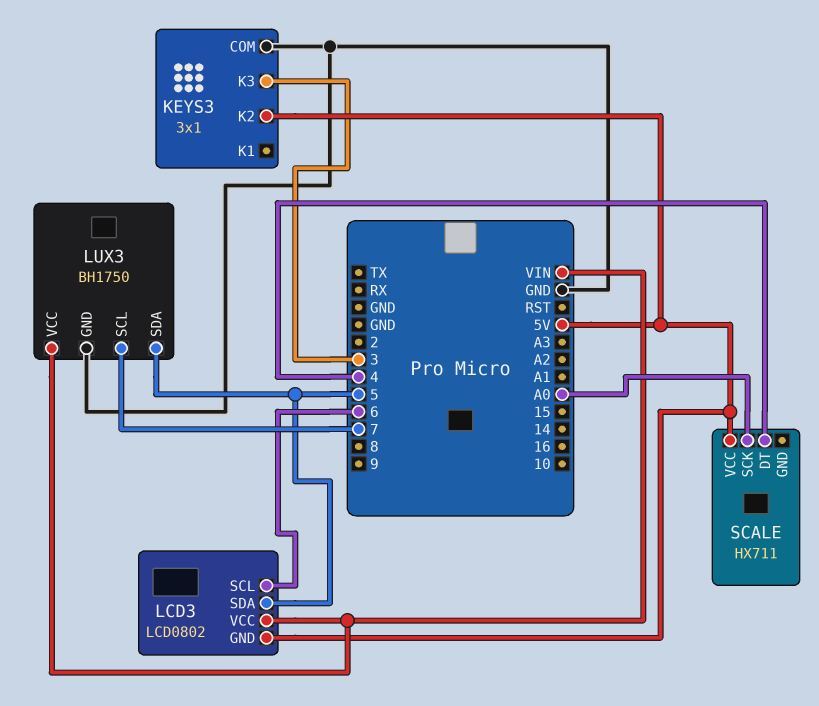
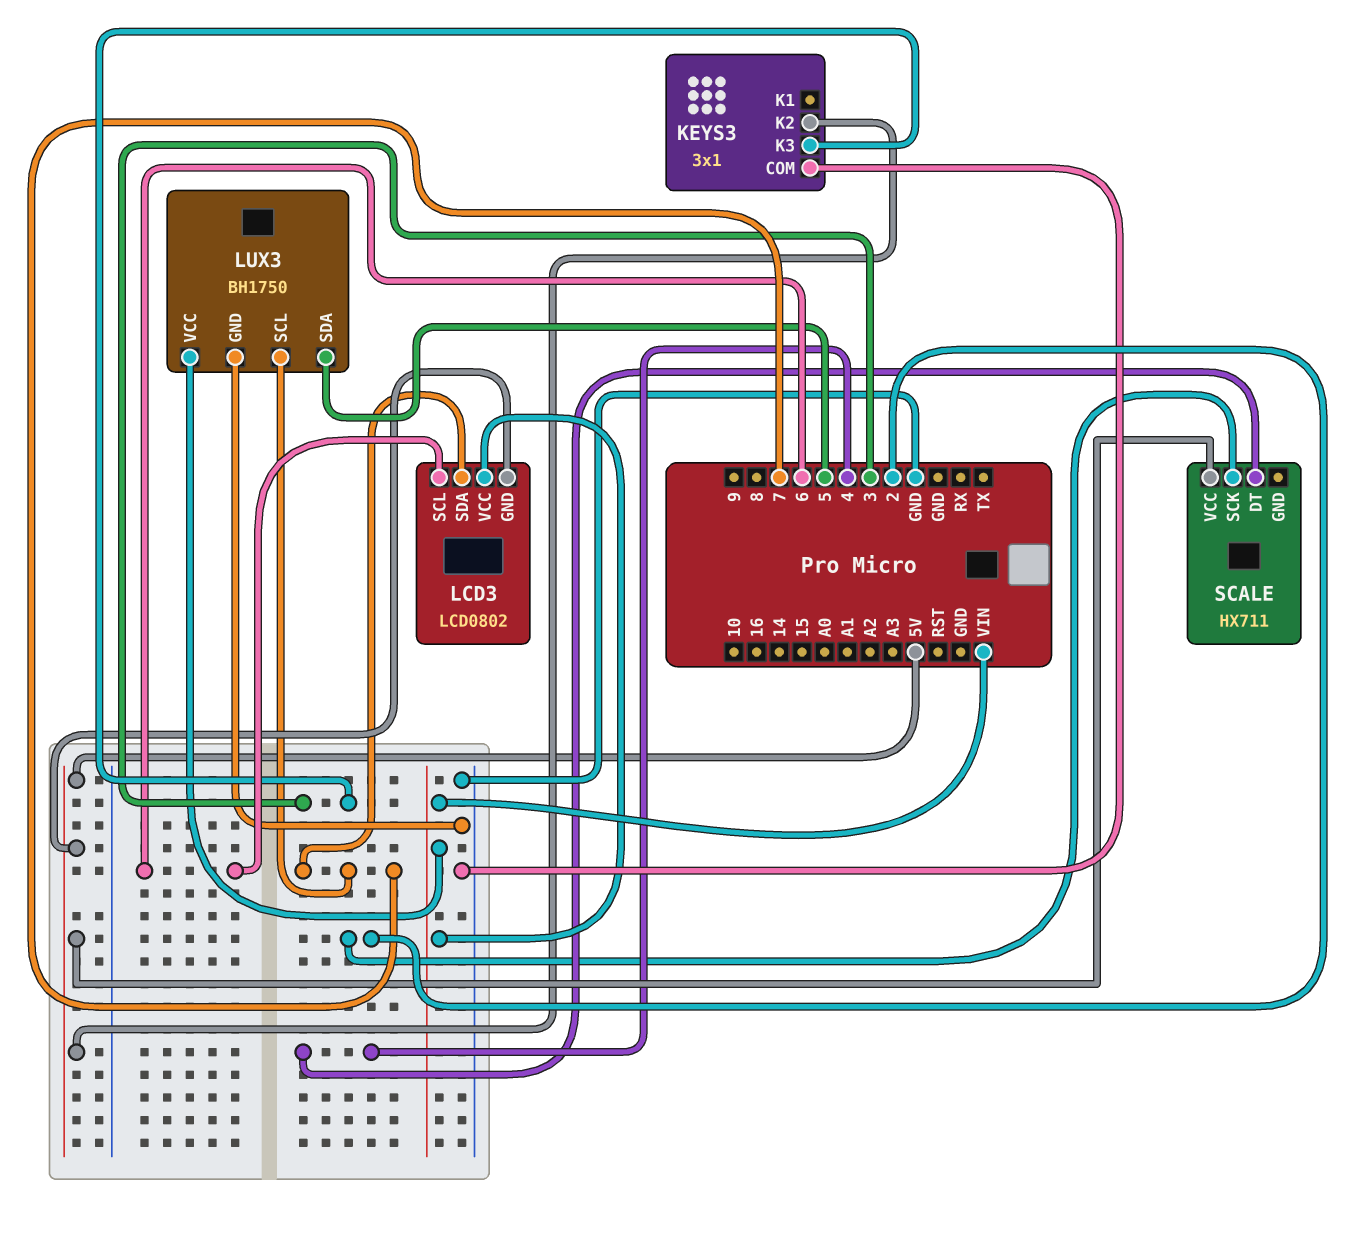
LCD3 pin SDA: 5 -> 7
SCALE pin SCK: A0 -> 2

